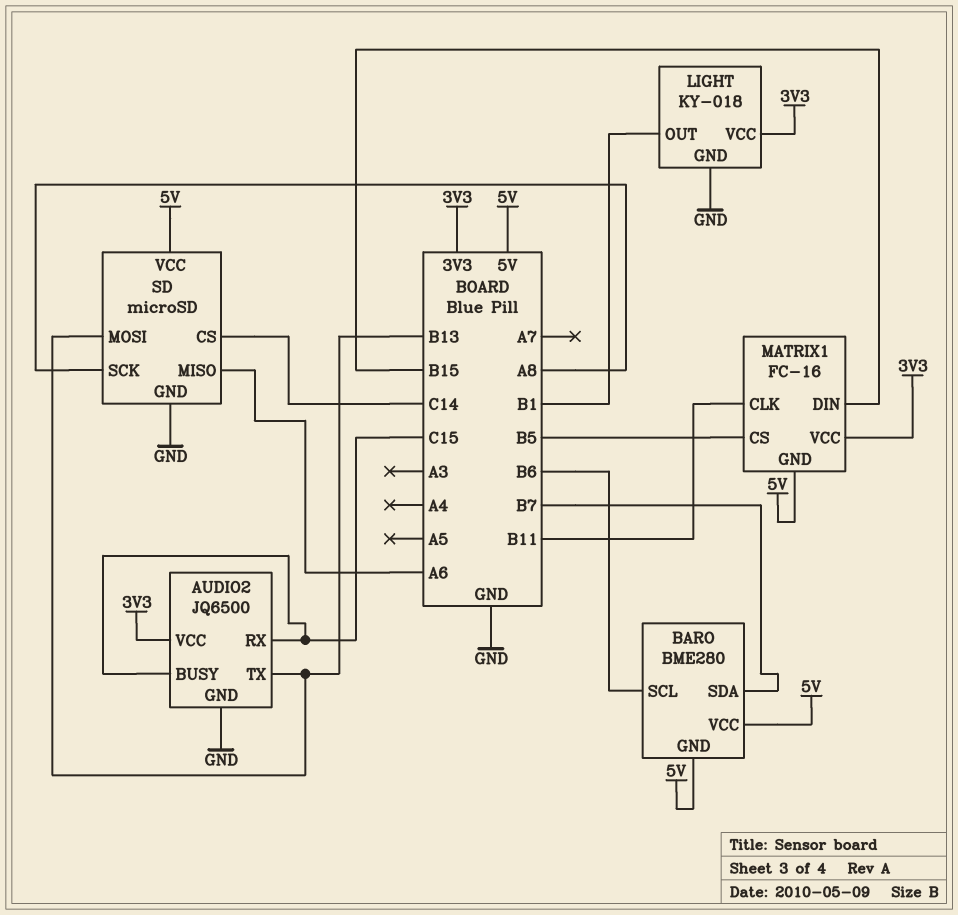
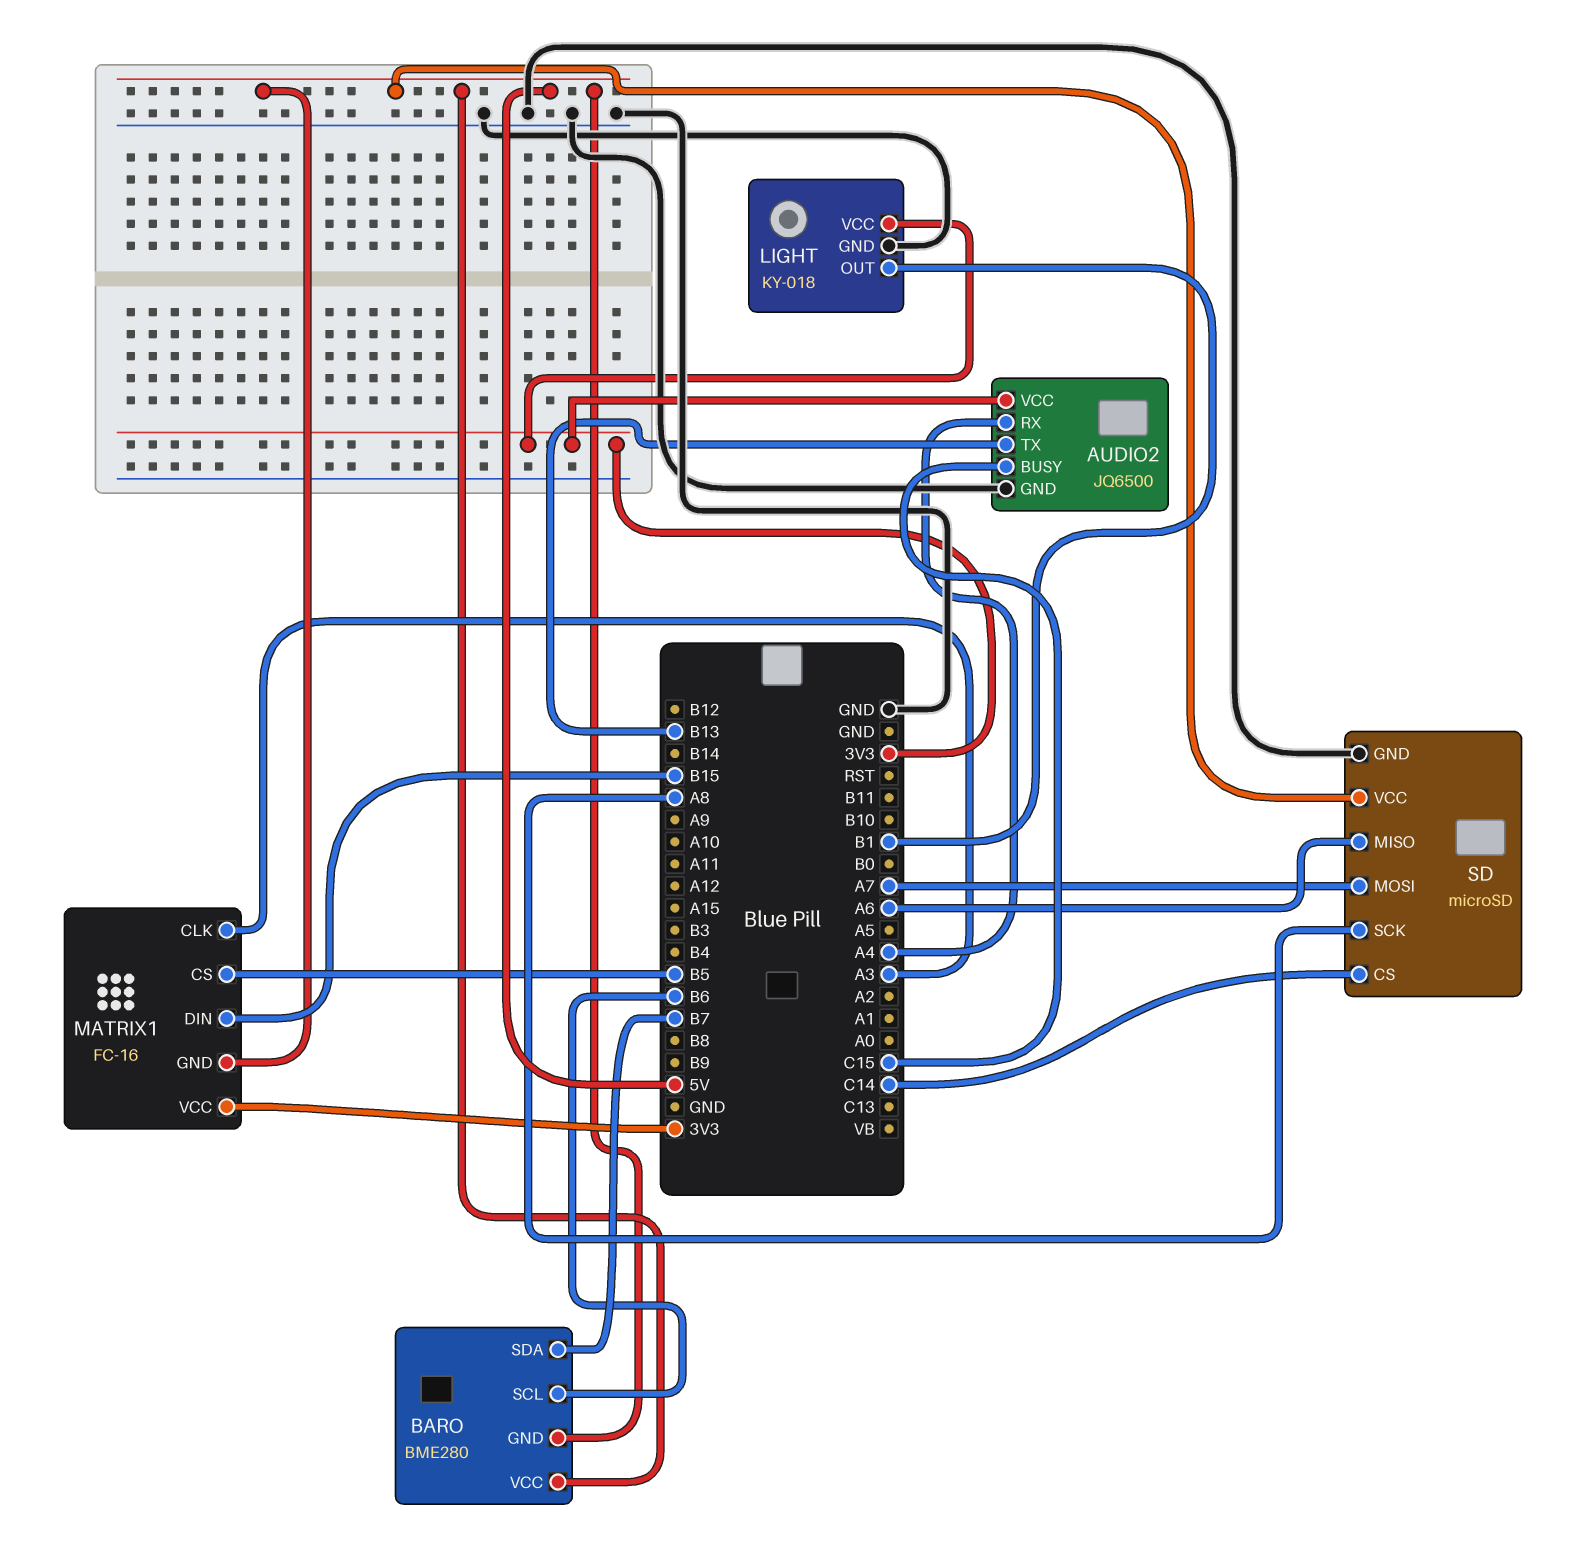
AUDIO2 pin RX: C15 -> A4
MATRIX1 pin CLK: B11 -> A3
SD pin MOSI: B13 -> A7

